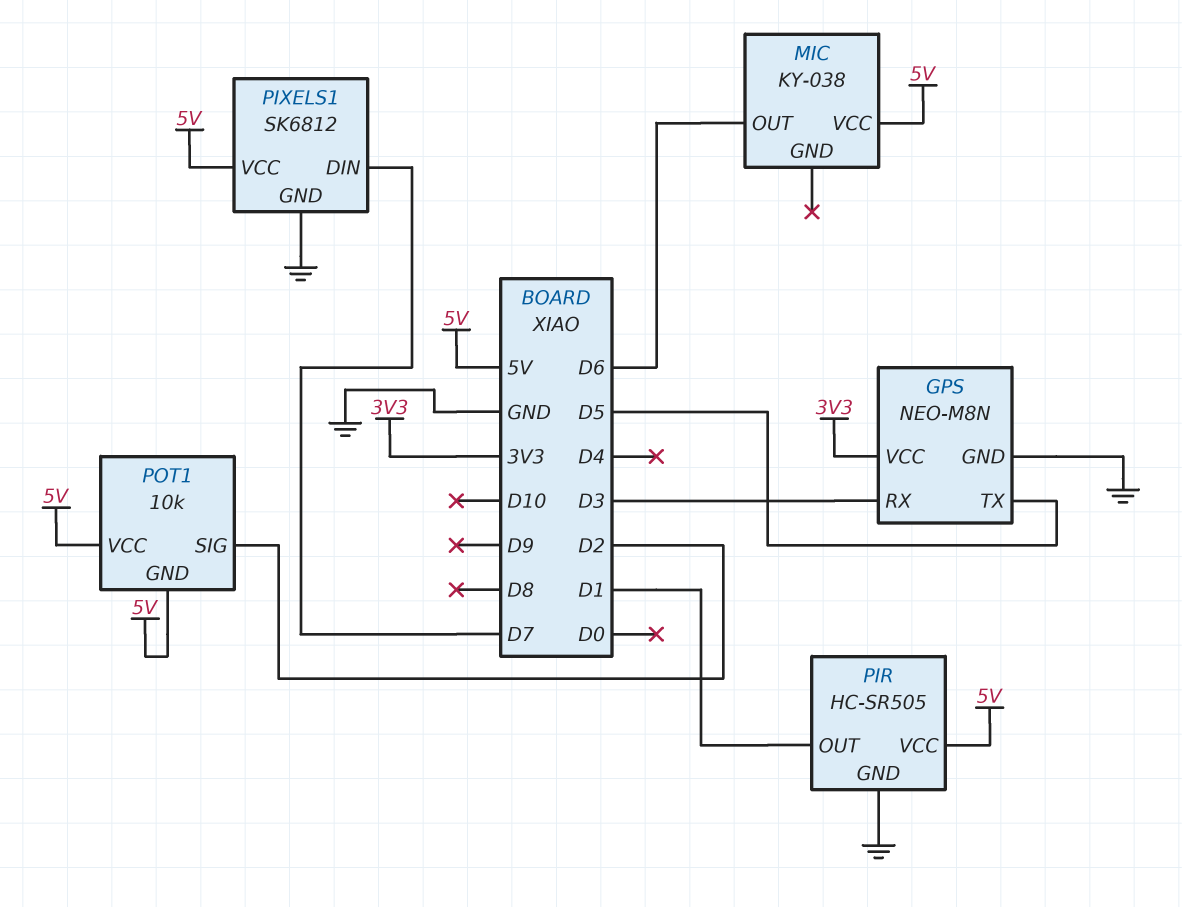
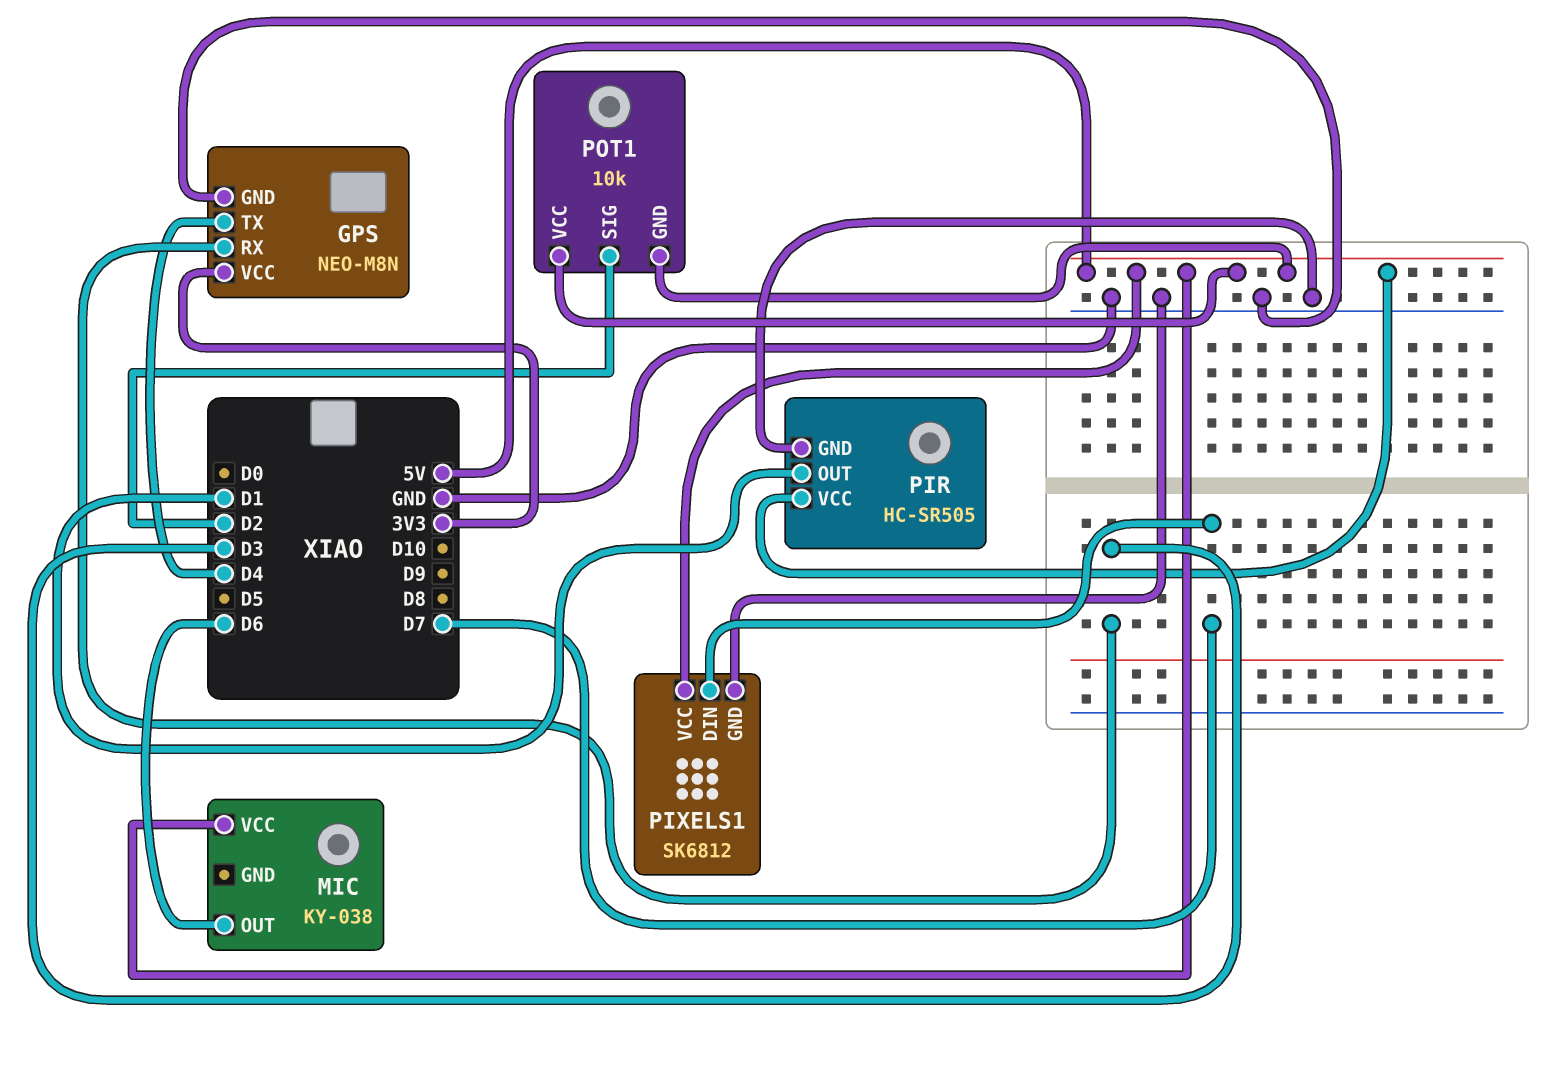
GPS pin TX: D5 -> D4

